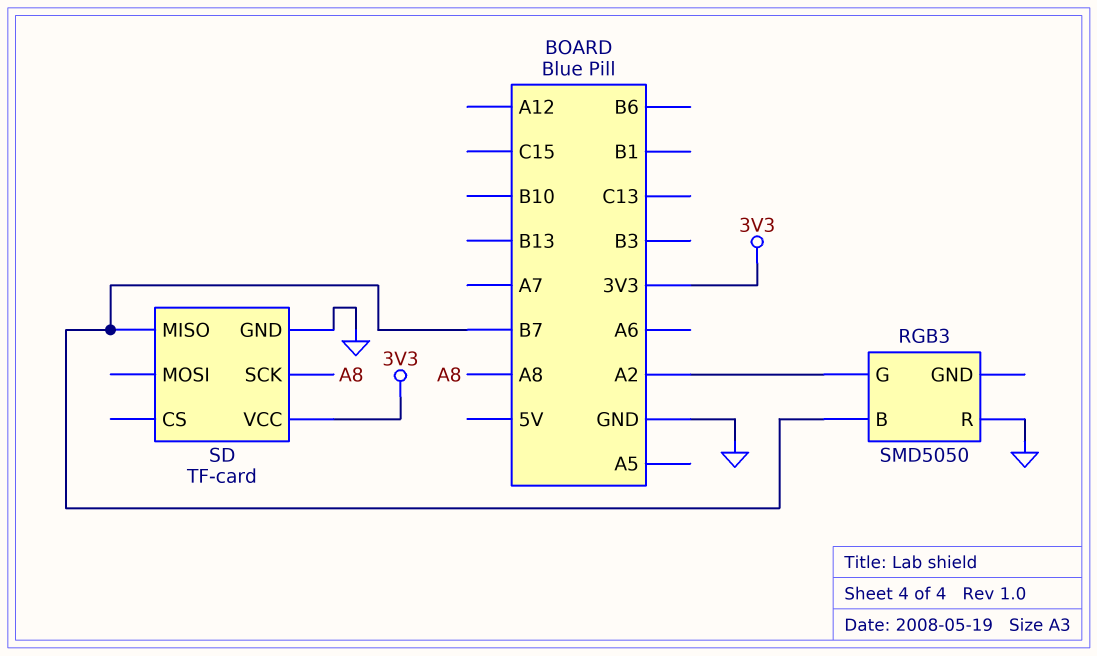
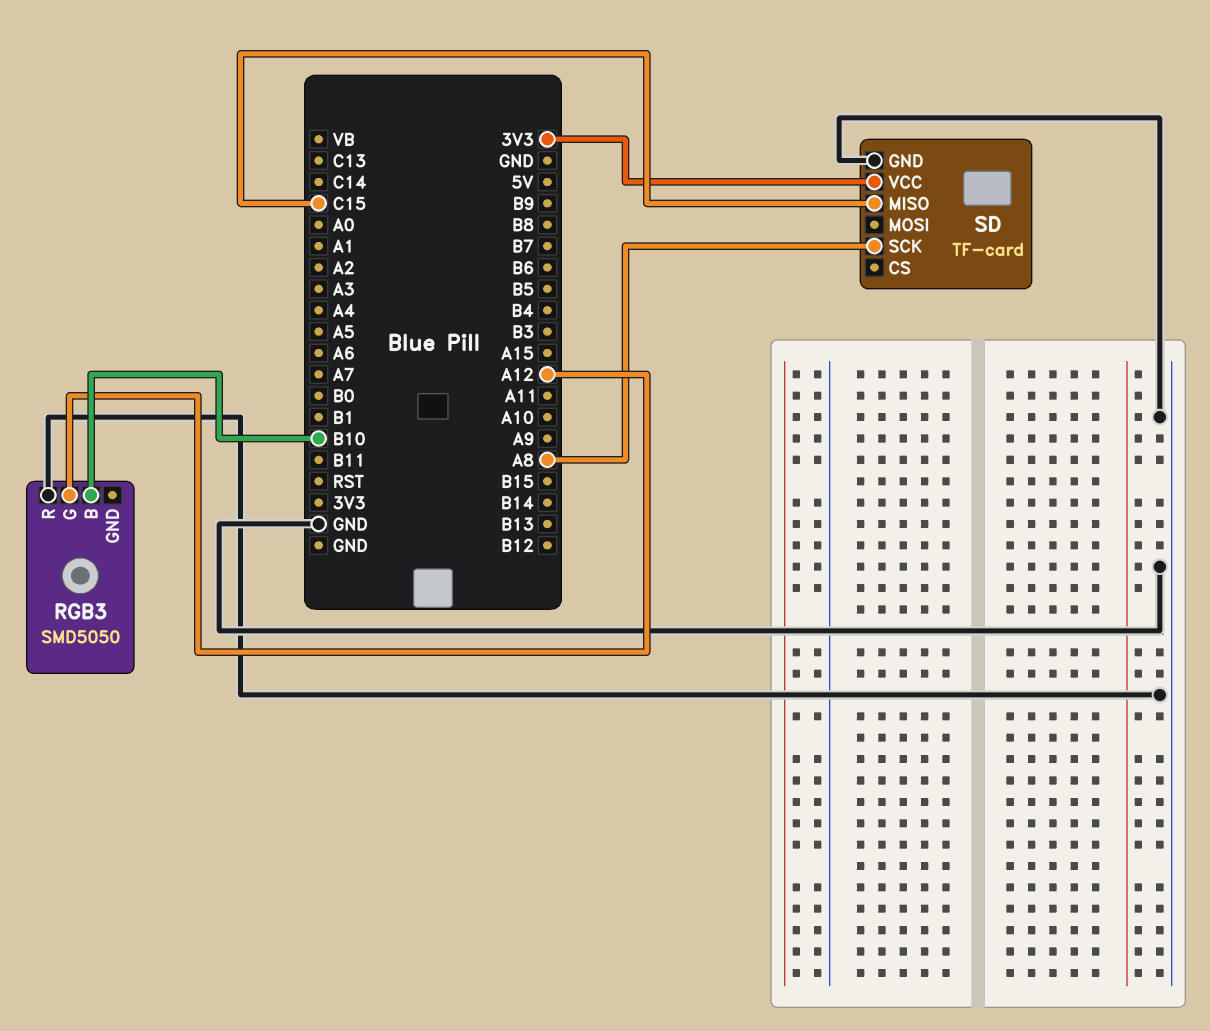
RGB3 pin B: B7 -> B10
RGB3 pin G: A2 -> A12
SD pin MISO: B7 -> C15

